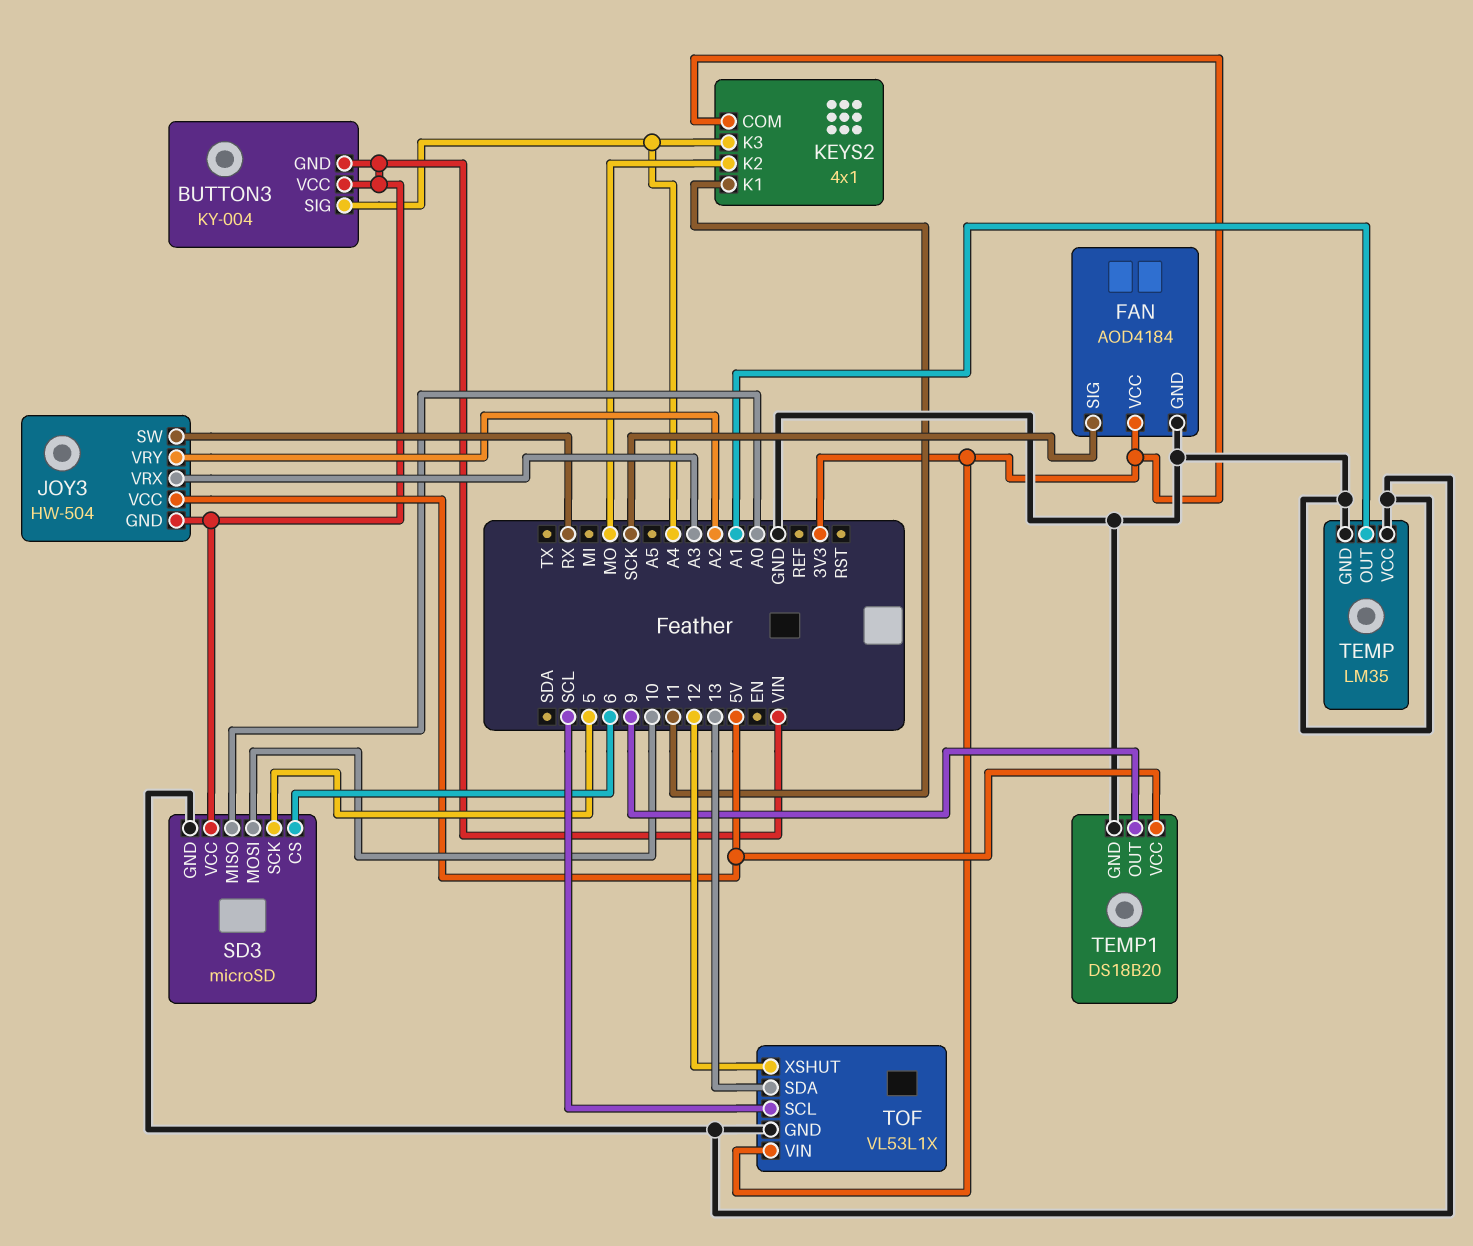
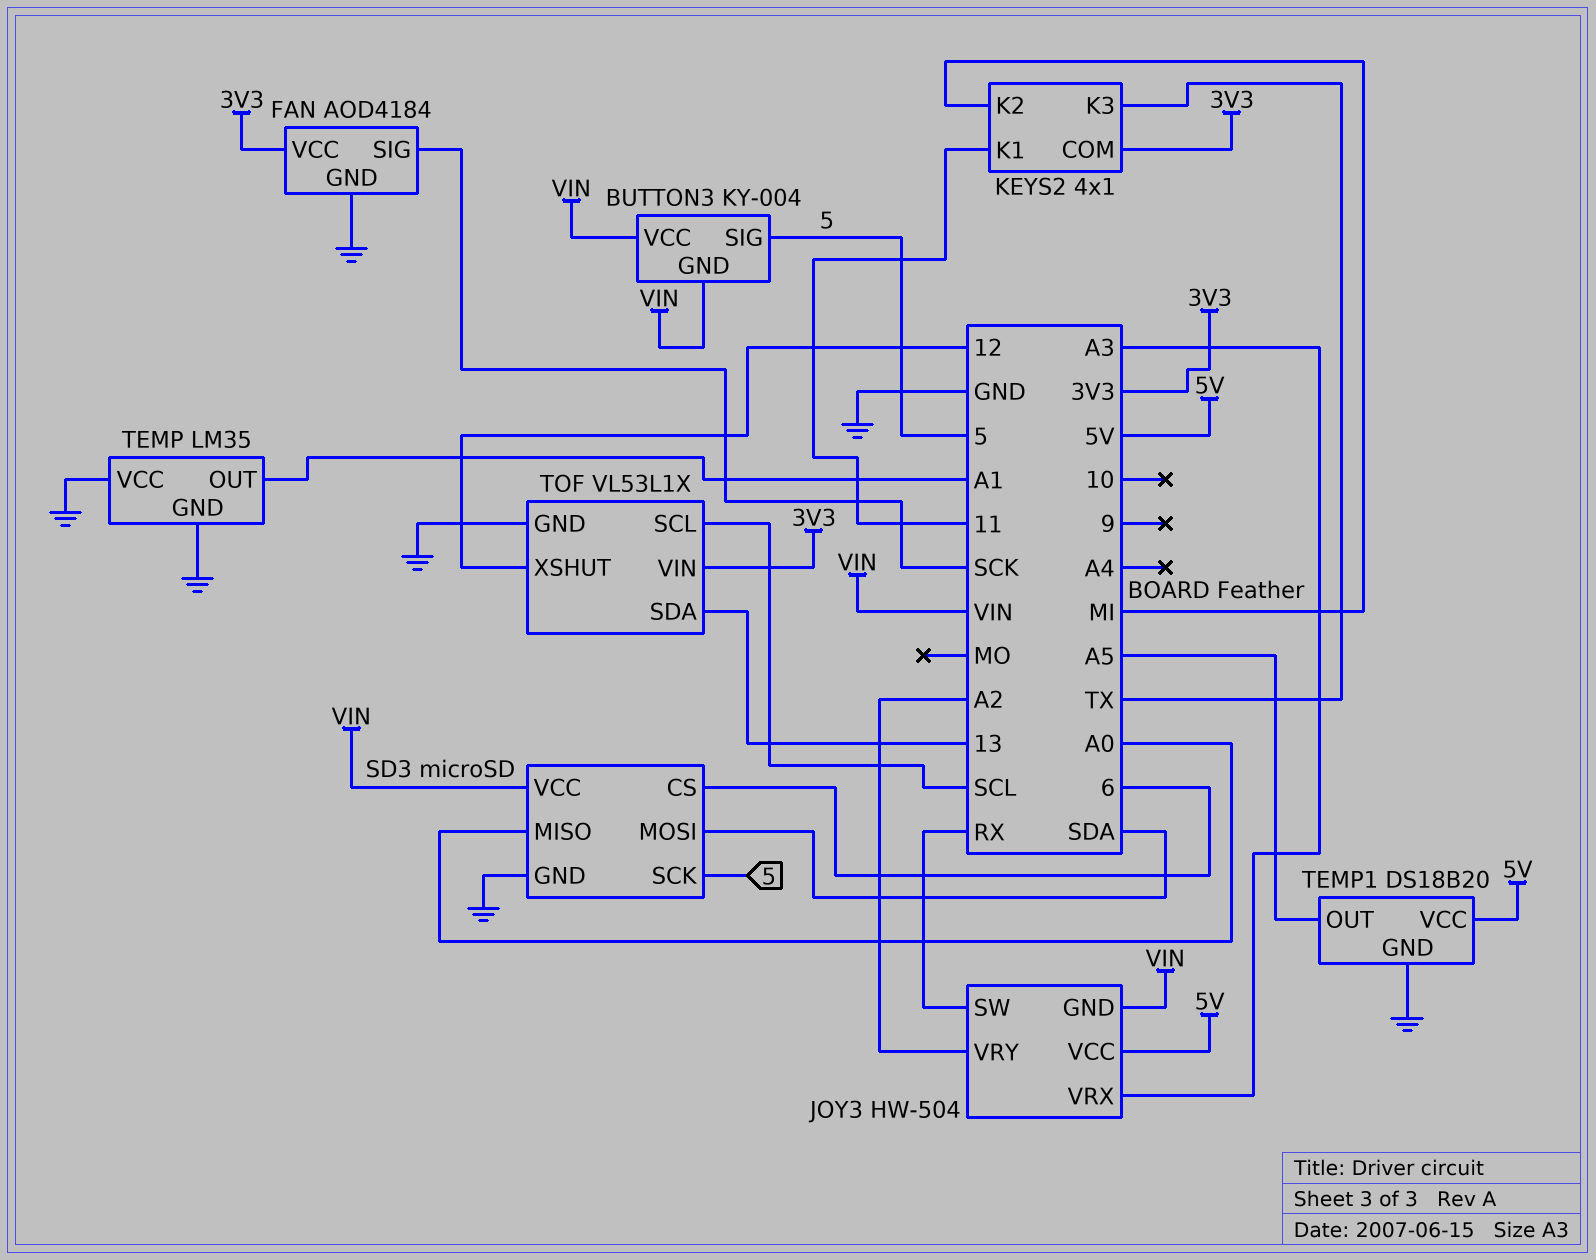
BUTTON3 pin SIG: A4 -> 5
KEYS2 pin K2: MO -> MI
KEYS2 pin K3: A4 -> TX
SD3 pin MOSI: 10 -> SDA
TEMP1 pin OUT: 9 -> A5

